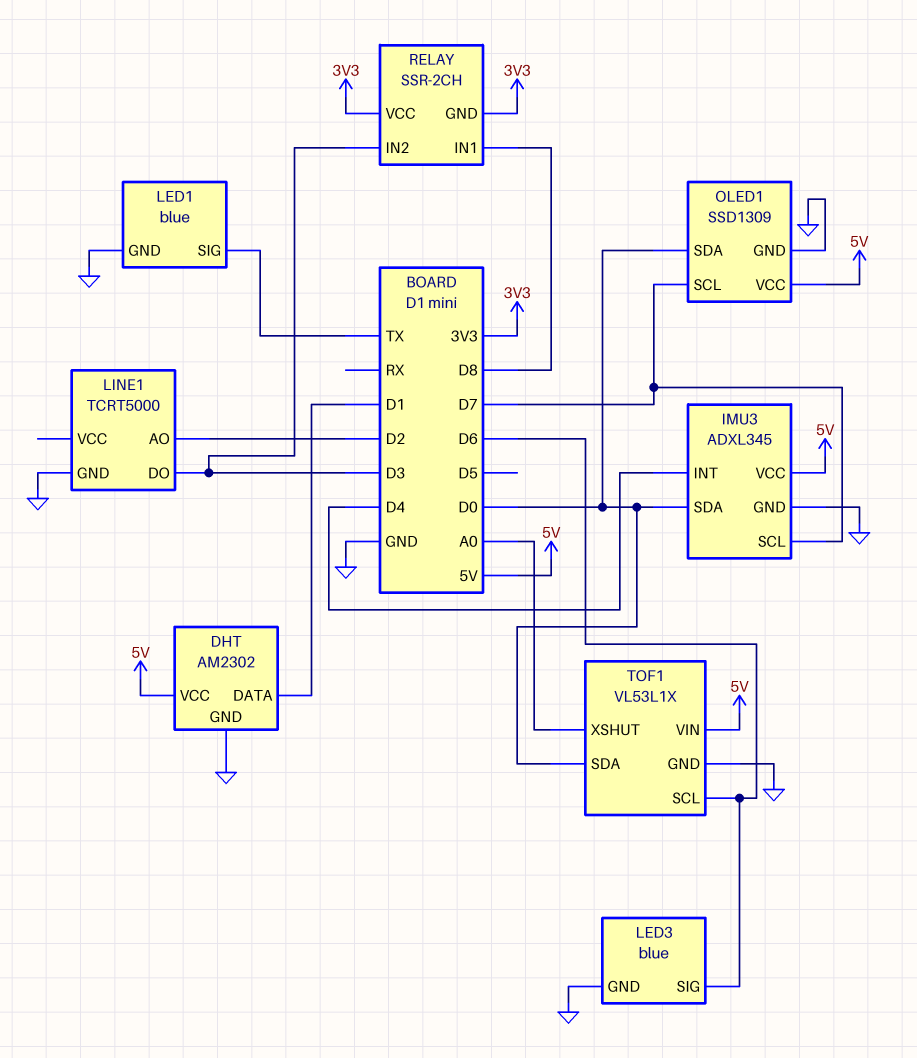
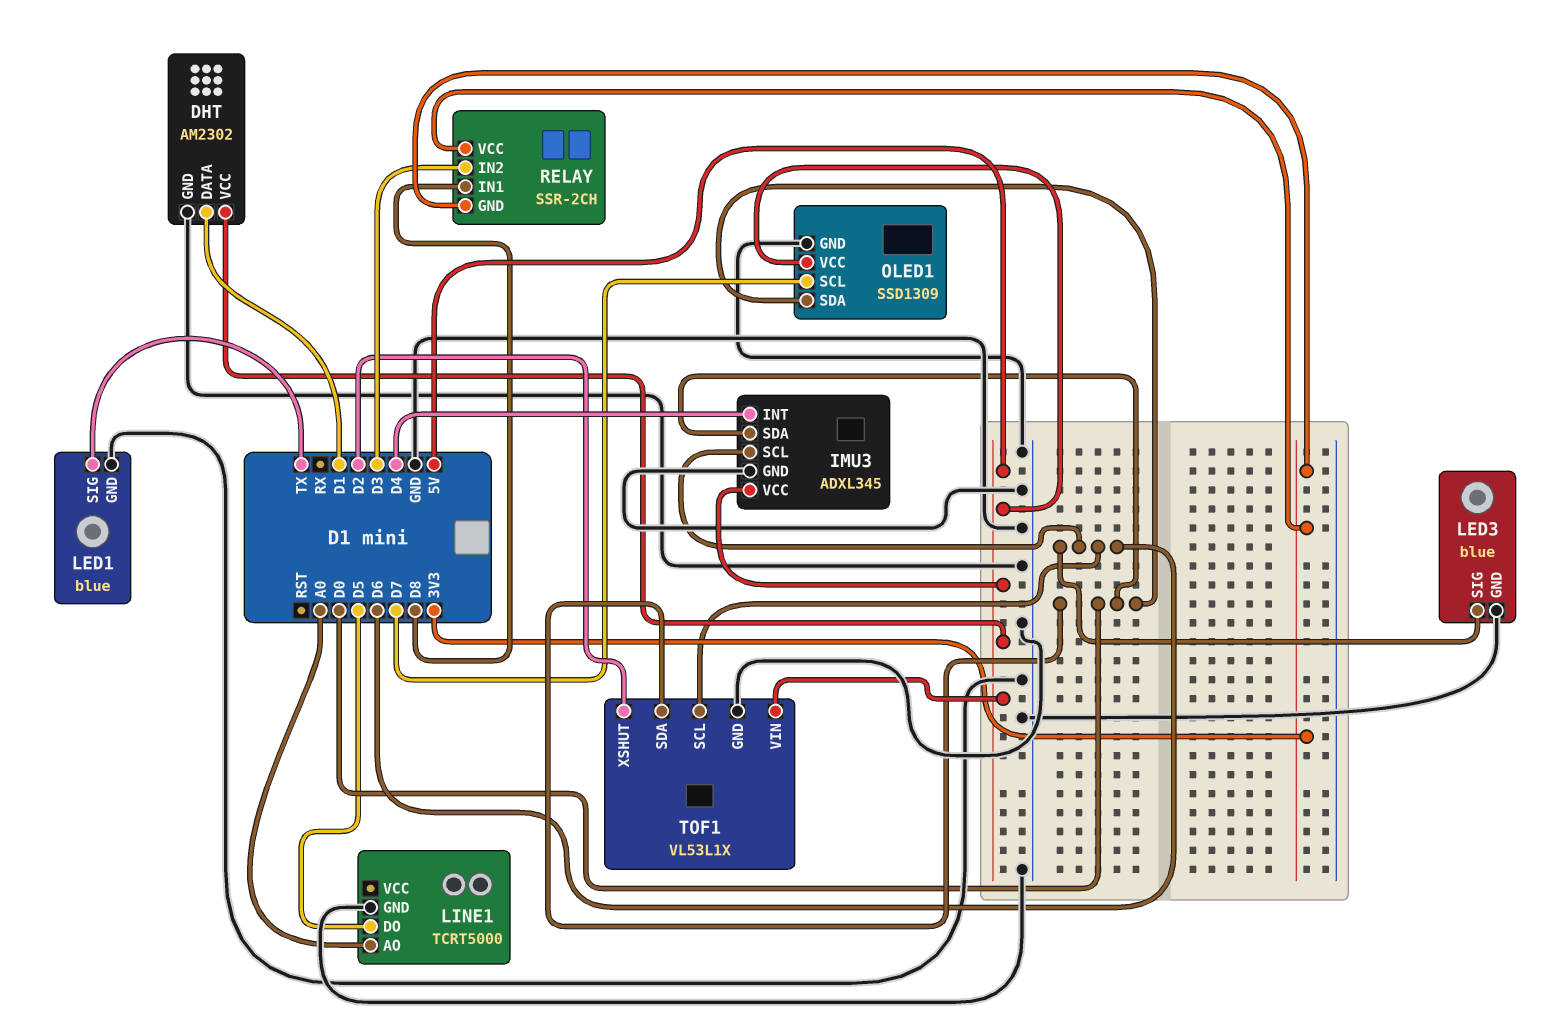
IMU3 pin SCL: D7 -> D6
LINE1 pin AO: D2 -> A0
LINE1 pin DO: D3 -> D5
TOF1 pin XSHUT: A0 -> D2

